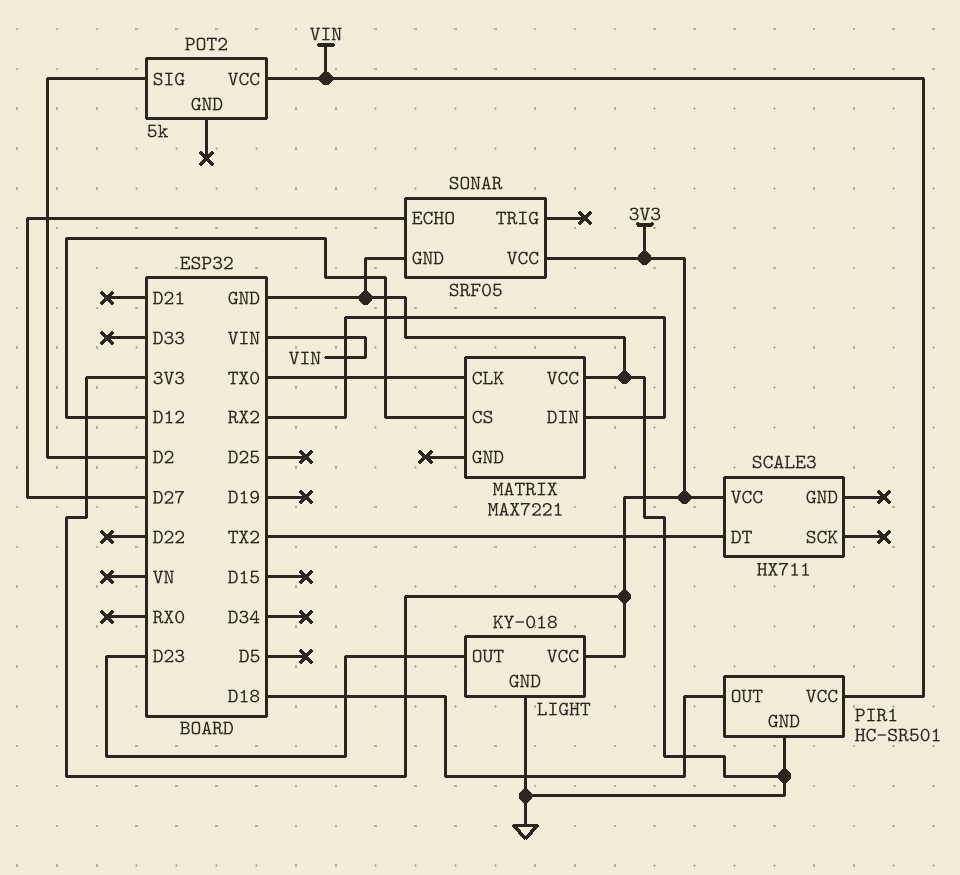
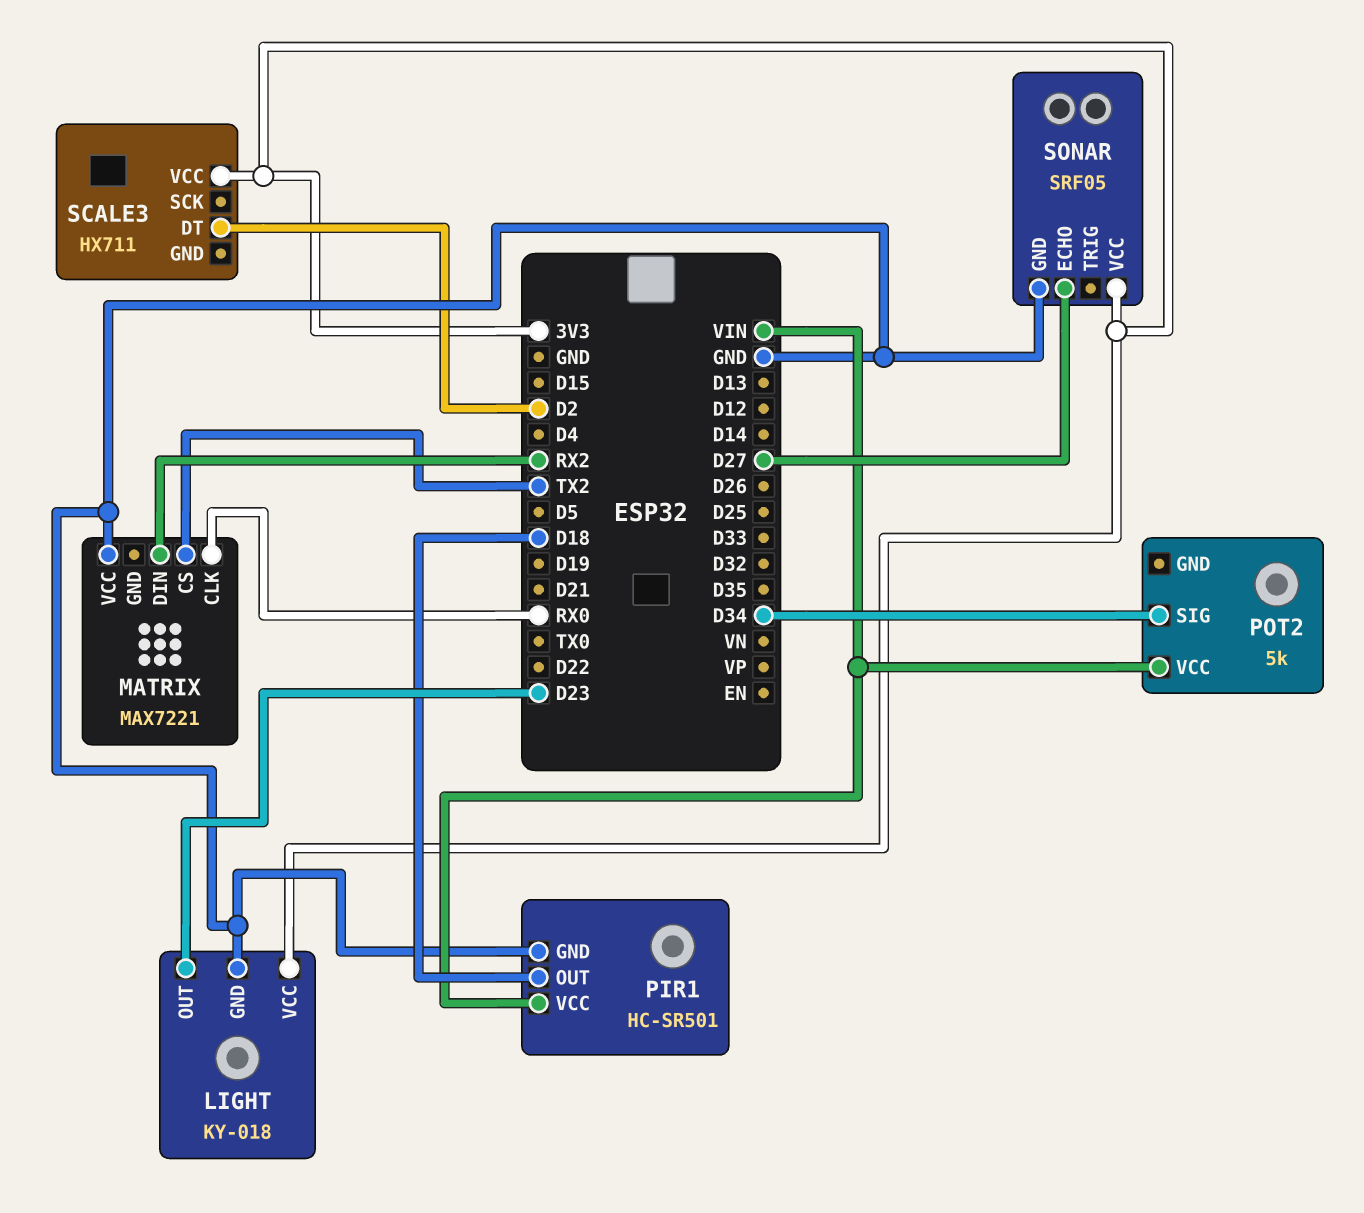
MATRIX pin CLK: TX0 -> RX0
MATRIX pin CS: D12 -> TX2
POT2 pin SIG: D2 -> D34
SCALE3 pin DT: TX2 -> D2

